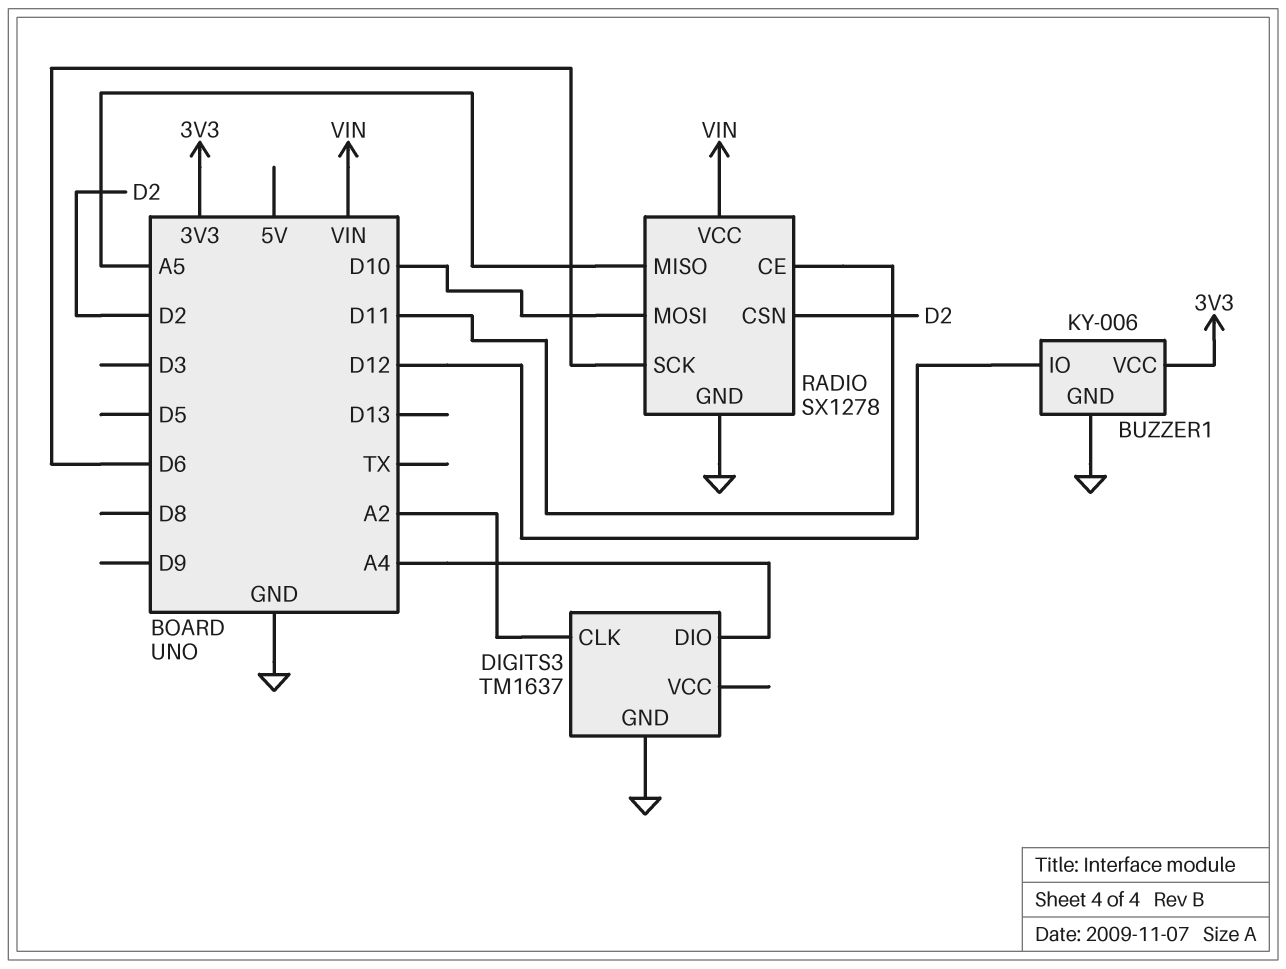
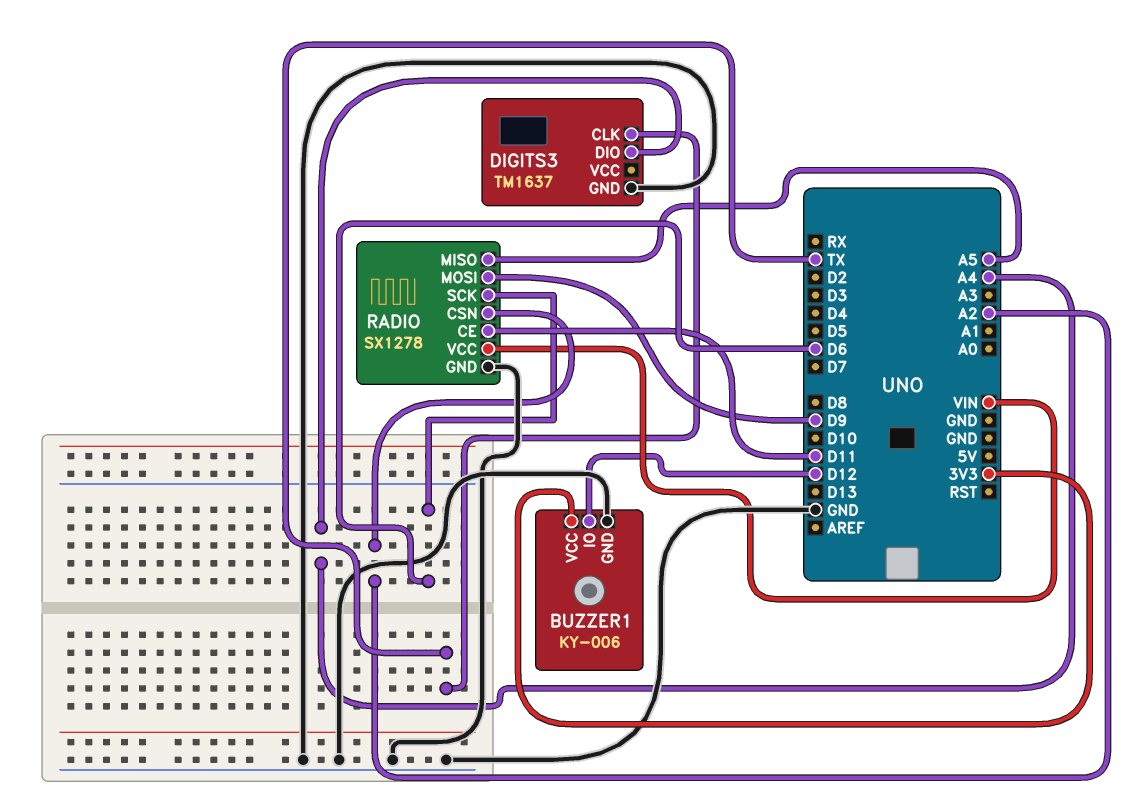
DIGITS3 pin CLK: A2 -> TX
RADIO pin CSN: D2 -> A2
RADIO pin MOSI: D10 -> D9

